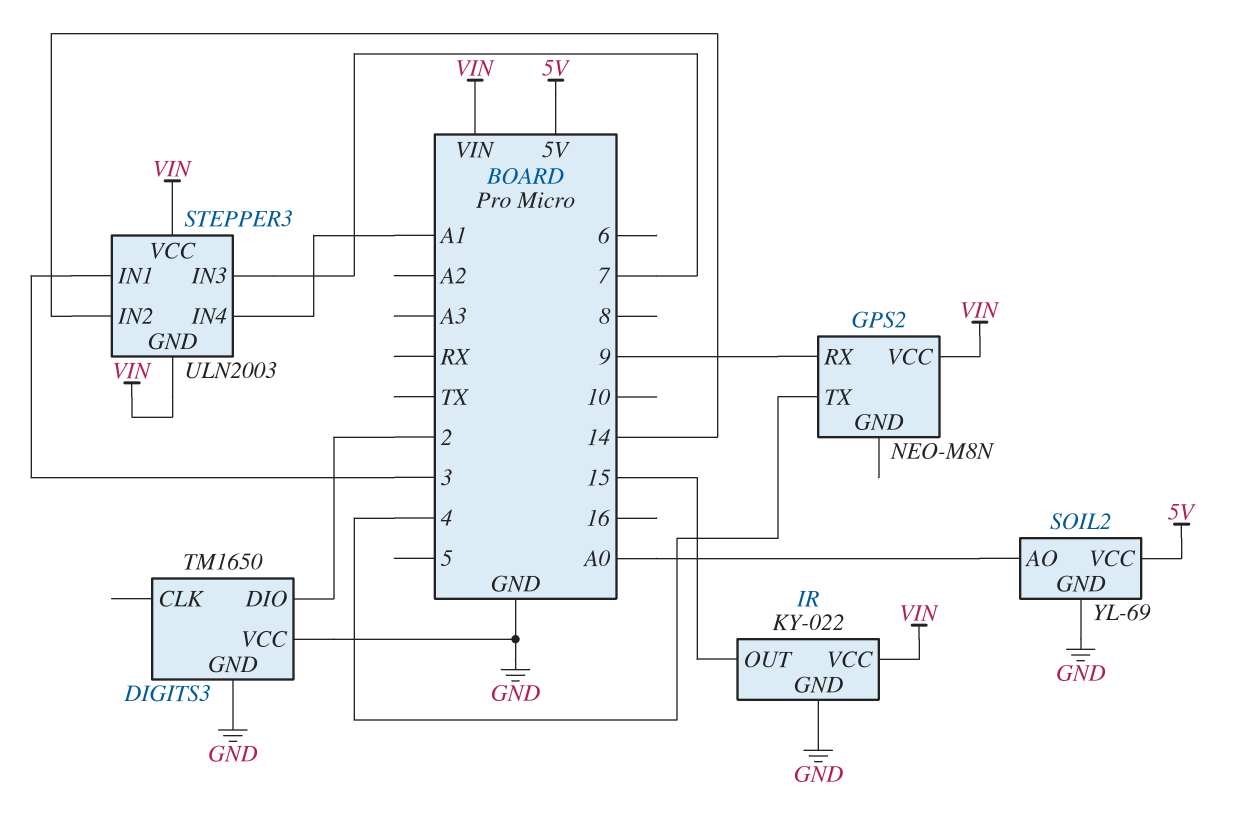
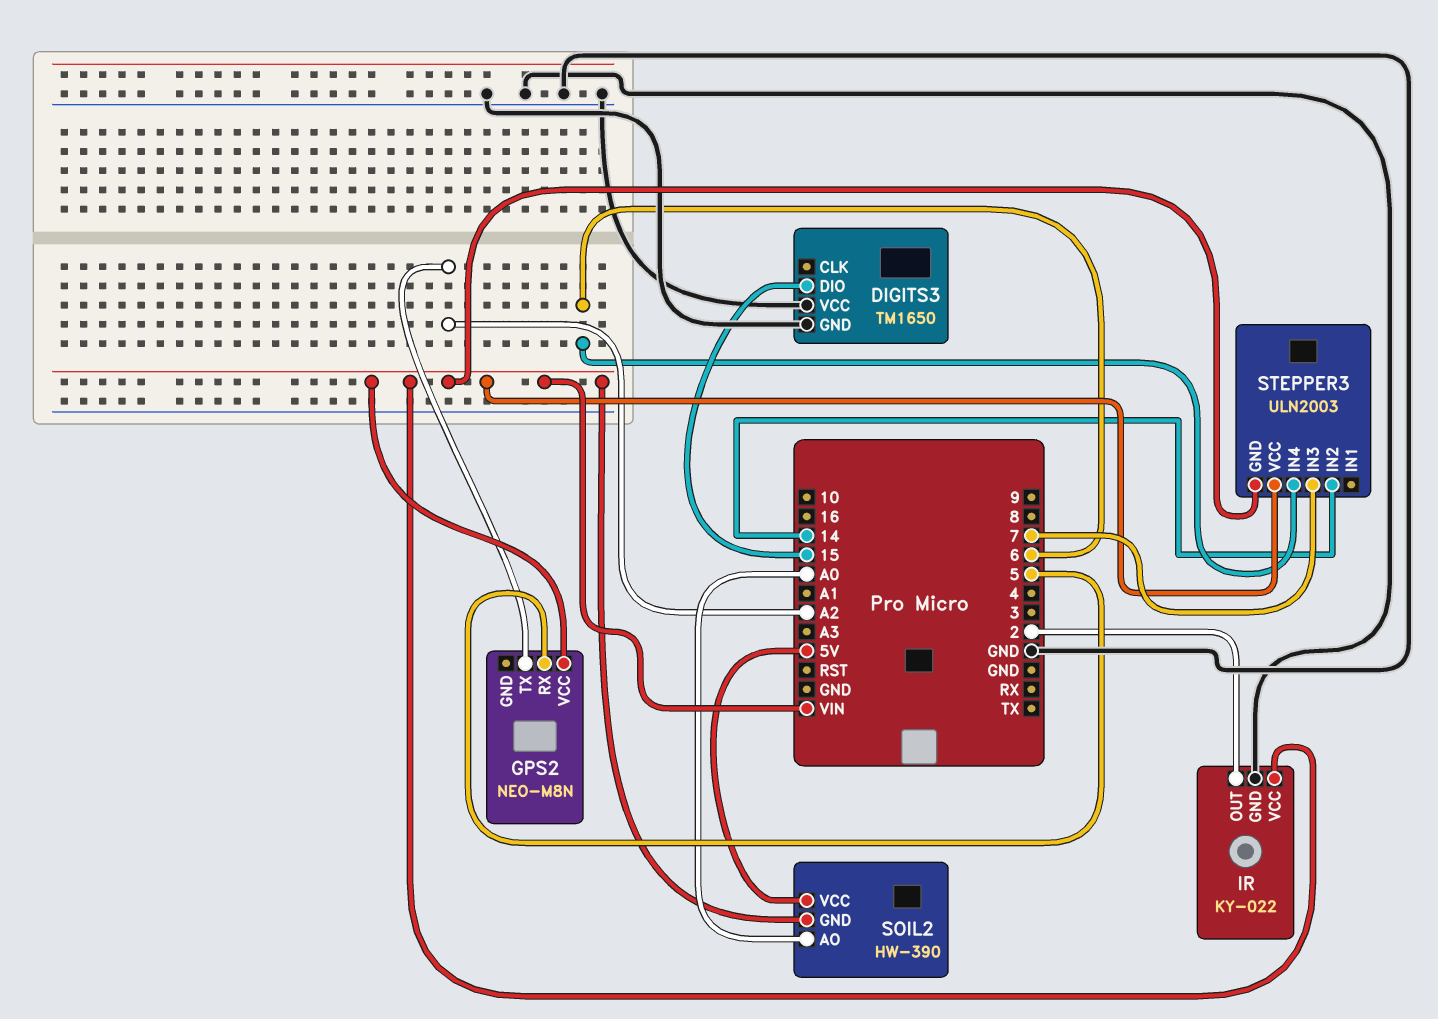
DIGITS3 pin DIO: 2 -> 15
GPS2 pin RX: 9 -> 5
GPS2 pin TX: 4 -> A2
IR pin OUT: 15 -> 2
SOIL2: YL-69 -> HW-390
SOIL2 pin GND: GND -> VIN
STEPPER3 pin IN1: 3 -> none
STEPPER3 pin IN4: A1 -> 6

